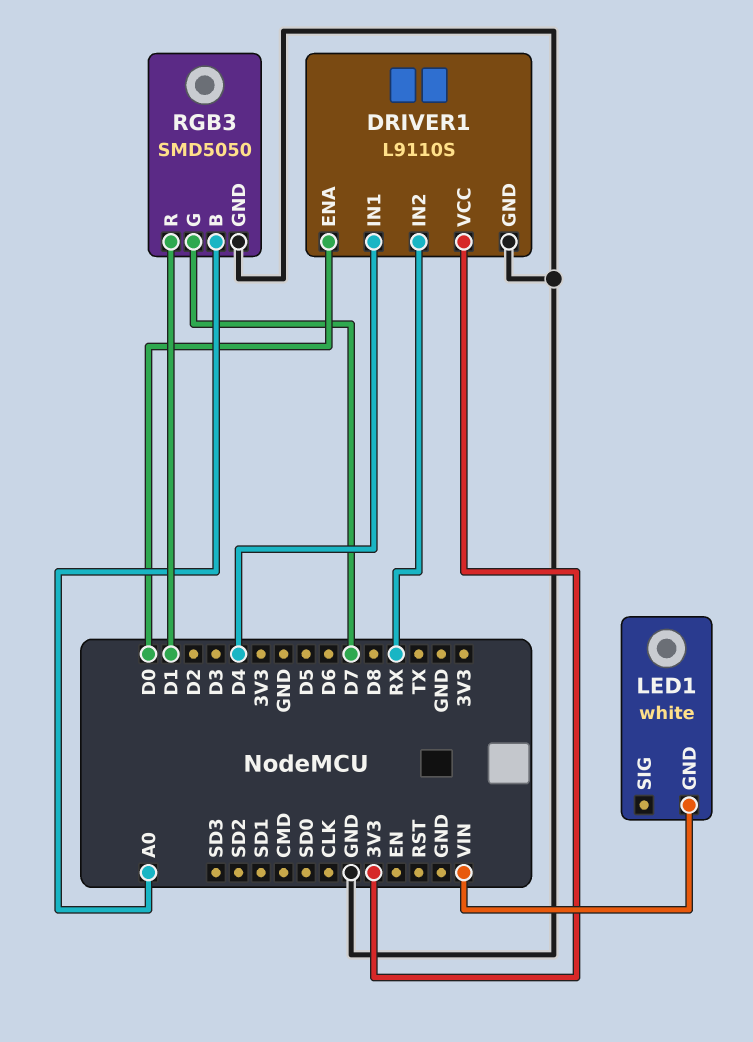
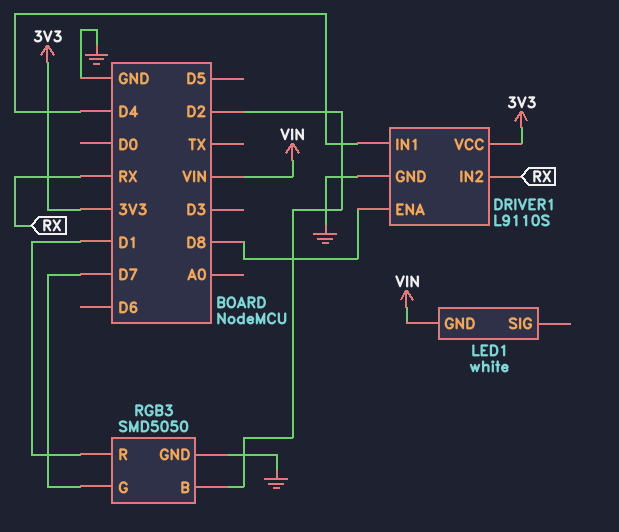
DRIVER1 pin ENA: D0 -> D8
RGB3 pin B: A0 -> D2

